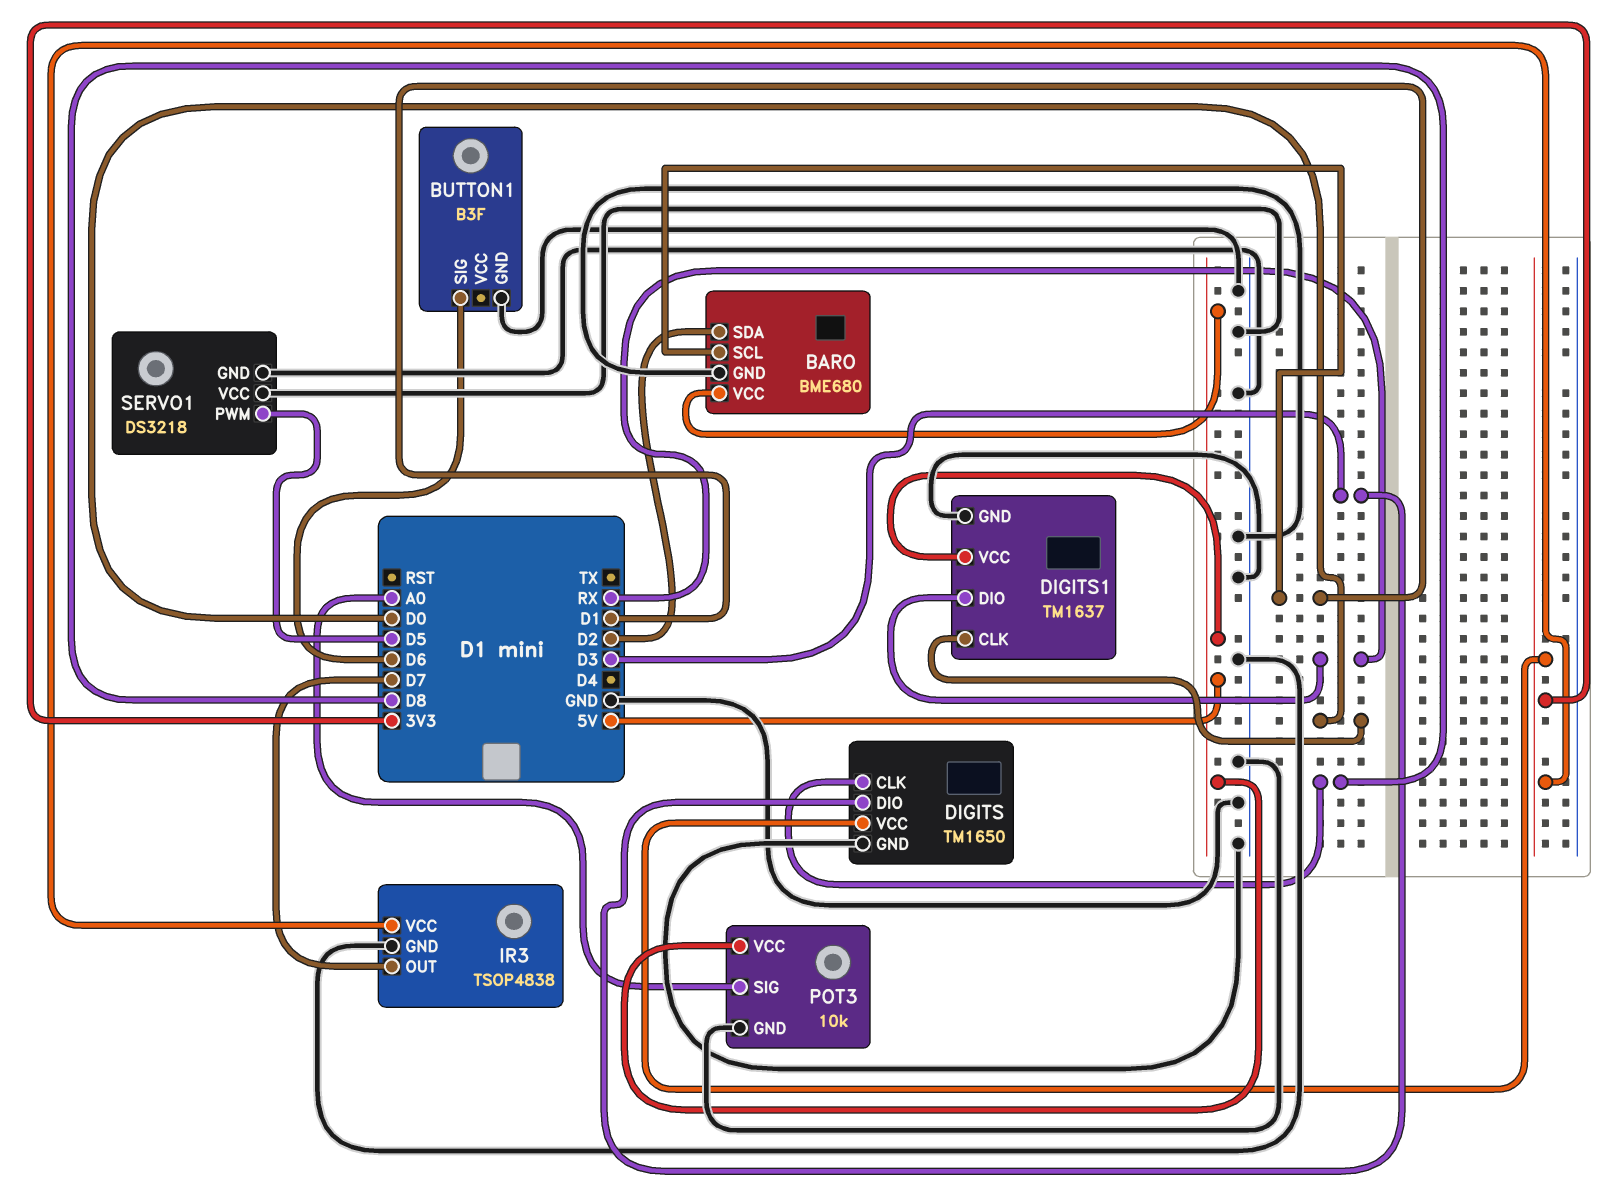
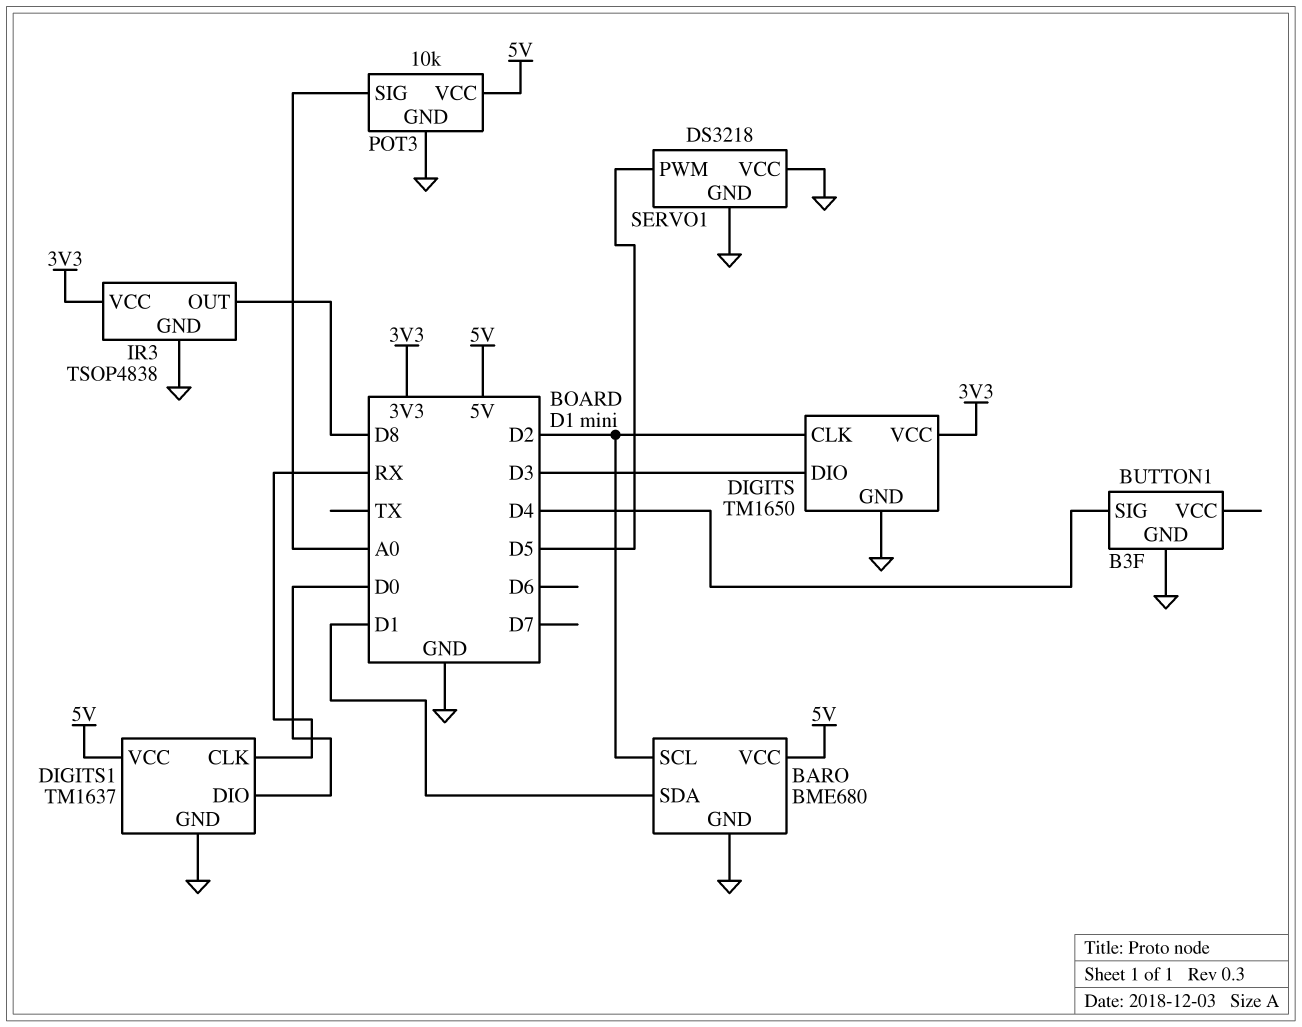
BARO pin SCL: D1 -> D2
BARO pin SDA: D2 -> D1
BUTTON1 pin SIG: D6 -> D4
DIGITS pin CLK: D8 -> D2
DIGITS1 pin CLK: D0 -> RX
DIGITS1 pin DIO: RX -> D0
IR3 pin OUT: D7 -> D8

